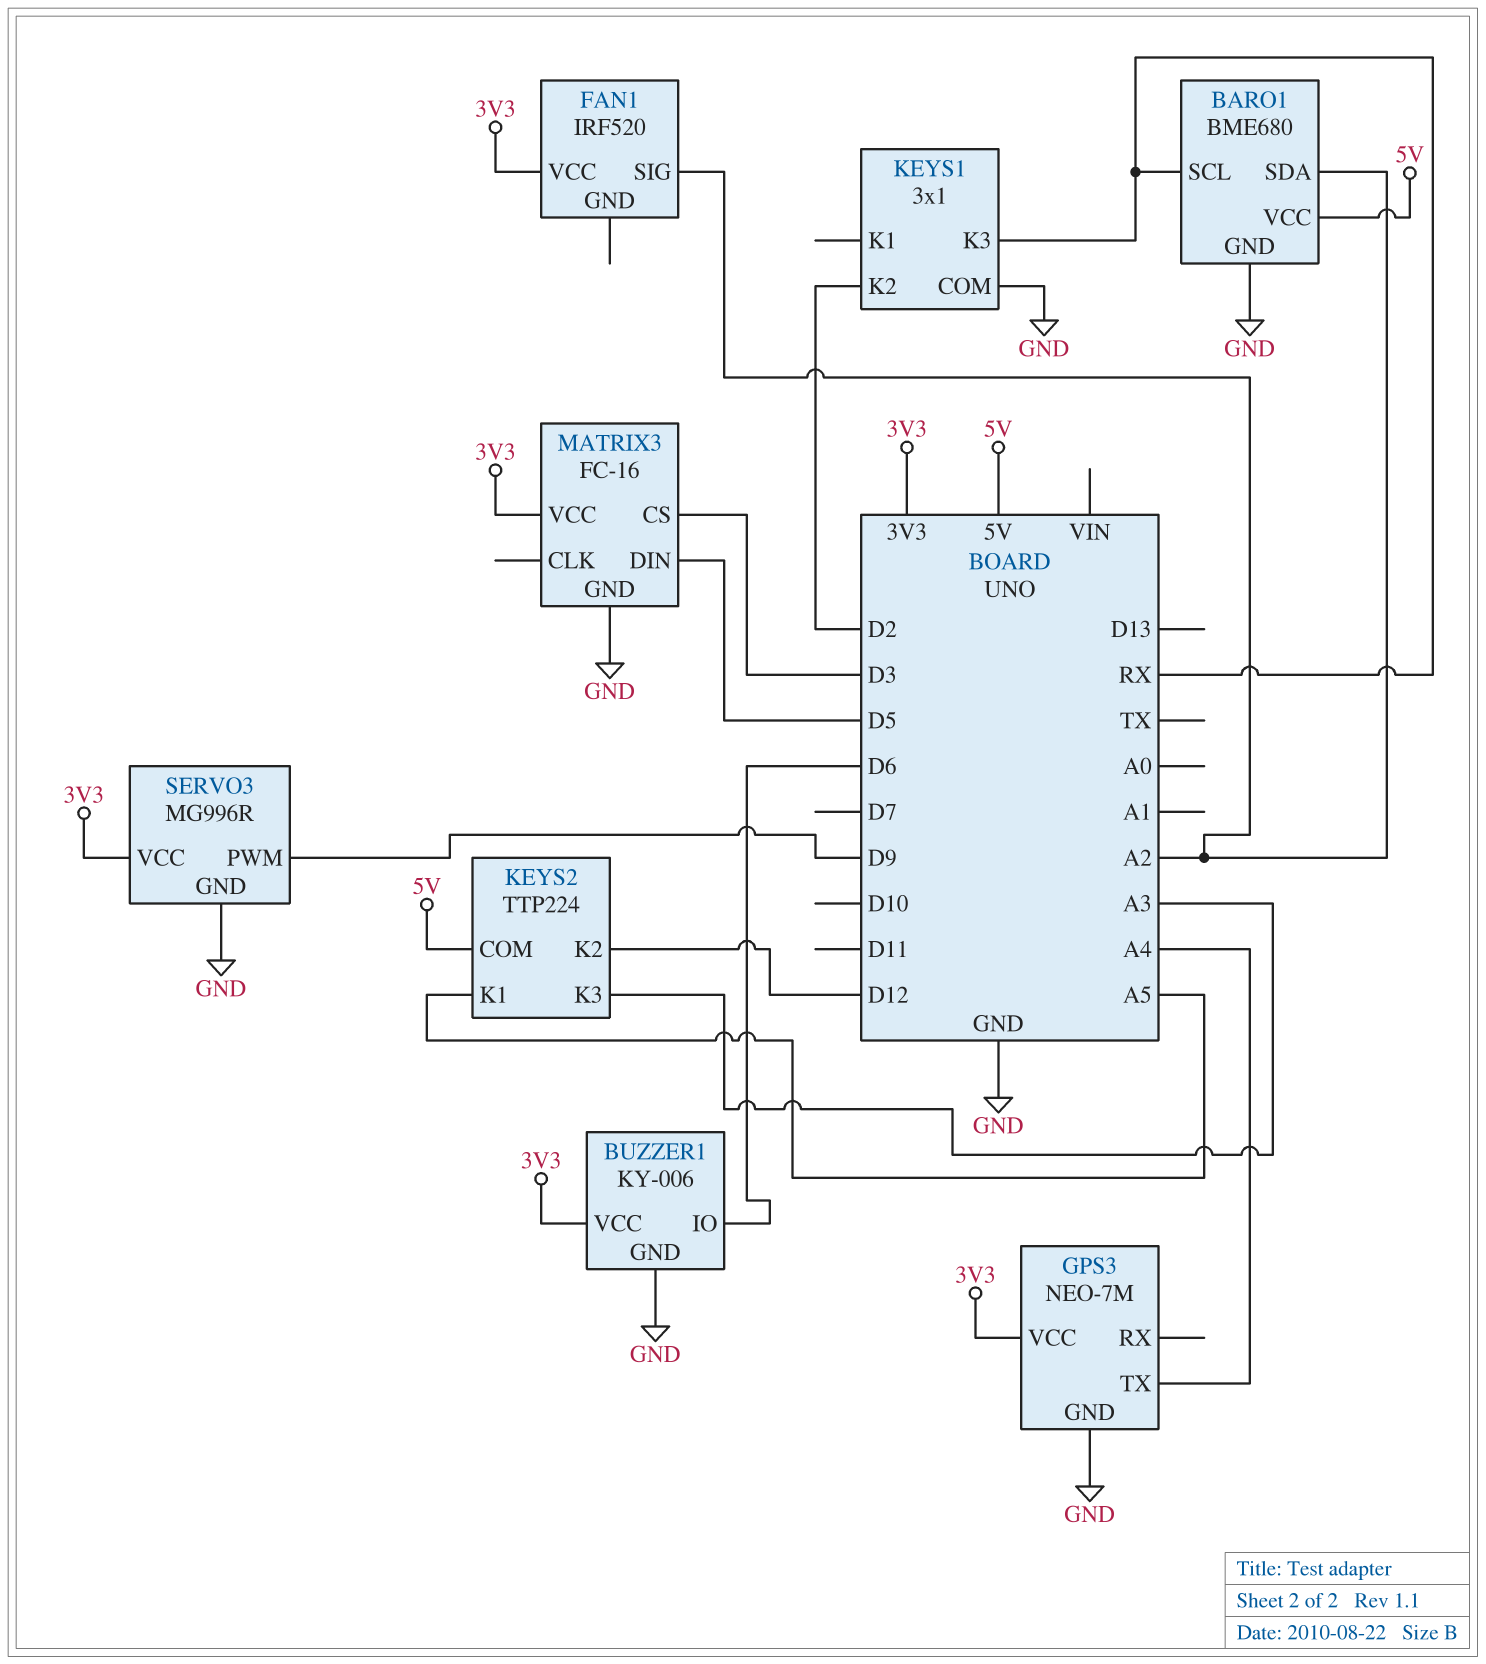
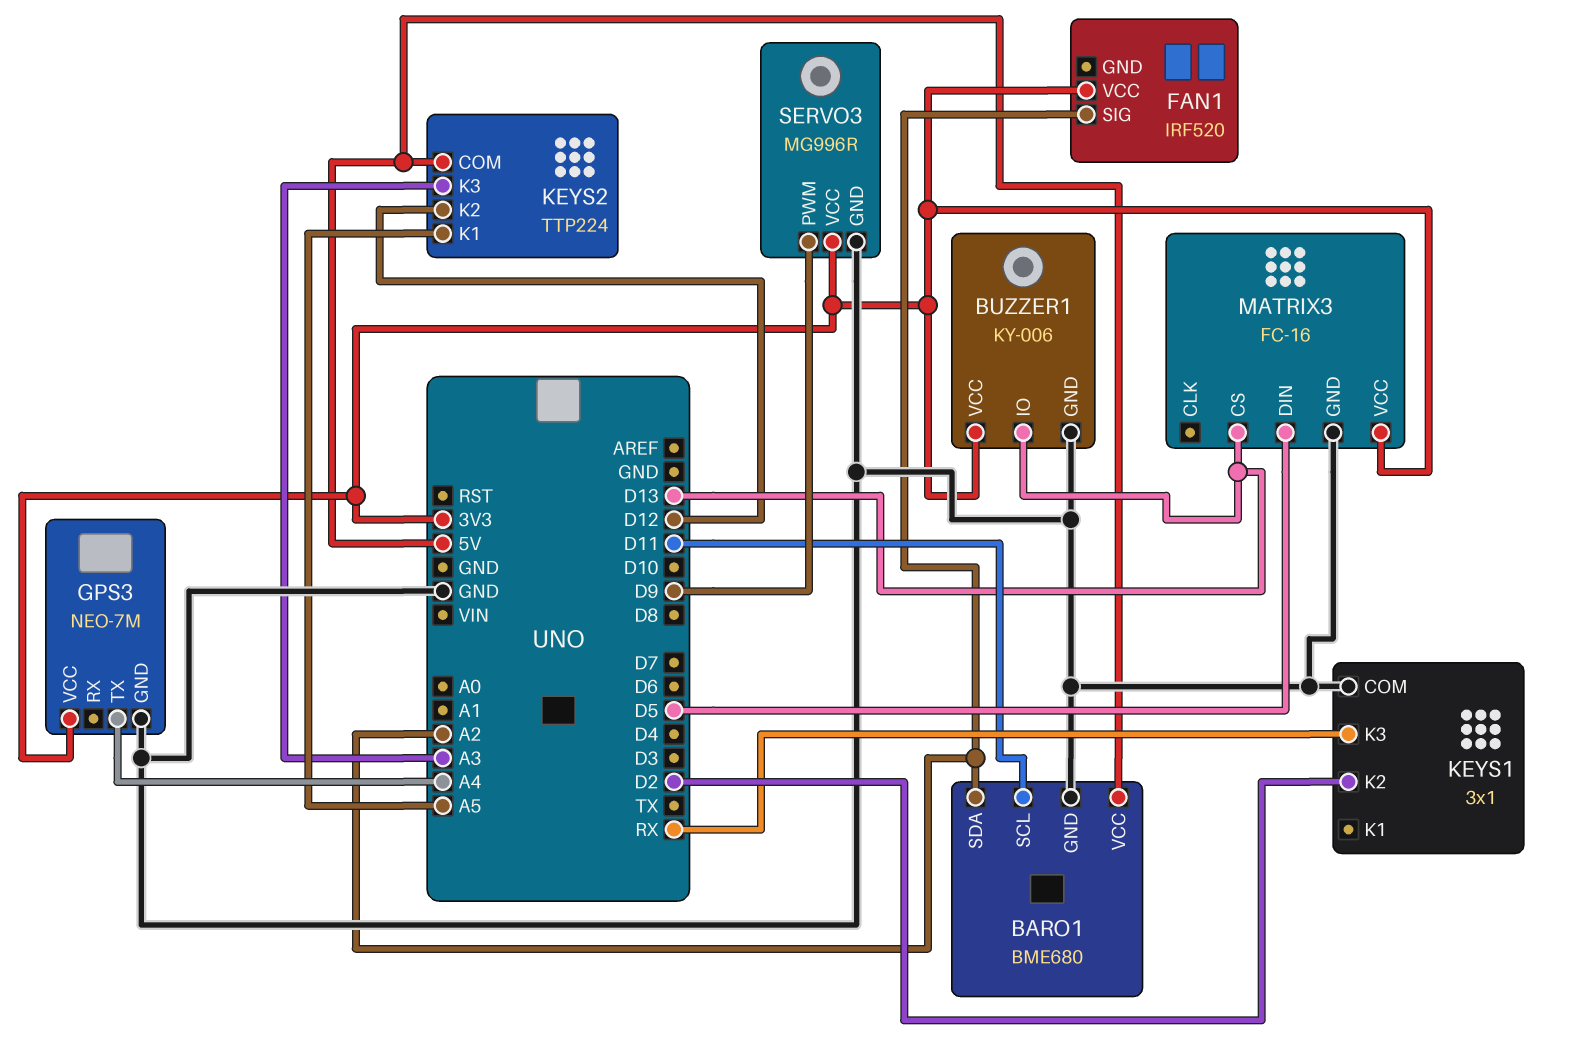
BARO1 pin SCL: RX -> D11
BUZZER1 pin IO: D6 -> D13
MATRIX3 pin CS: D3 -> D13

